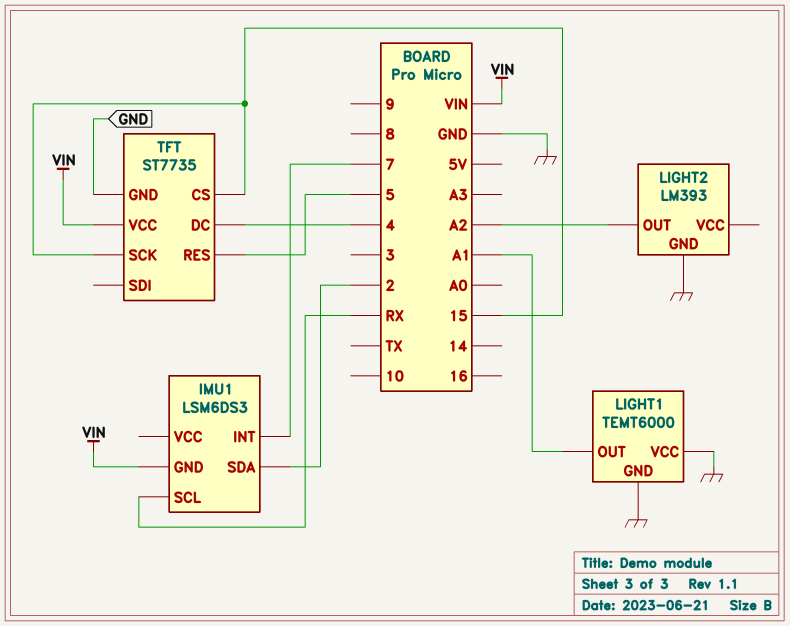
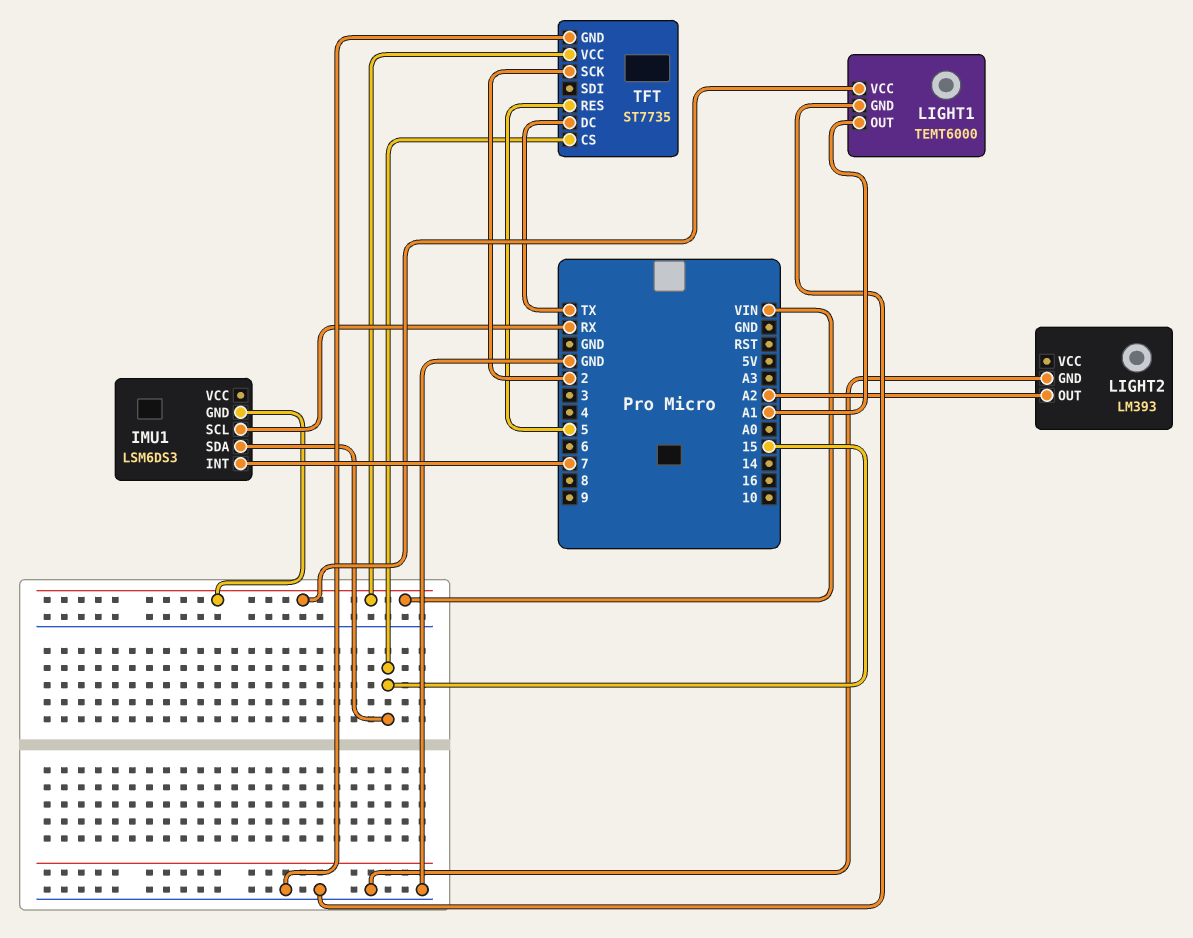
IMU1 pin SDA: 2 -> 15
LIGHT1 pin VCC: GND -> VIN
TFT pin DC: 4 -> TX
TFT pin SCK: 15 -> 2

